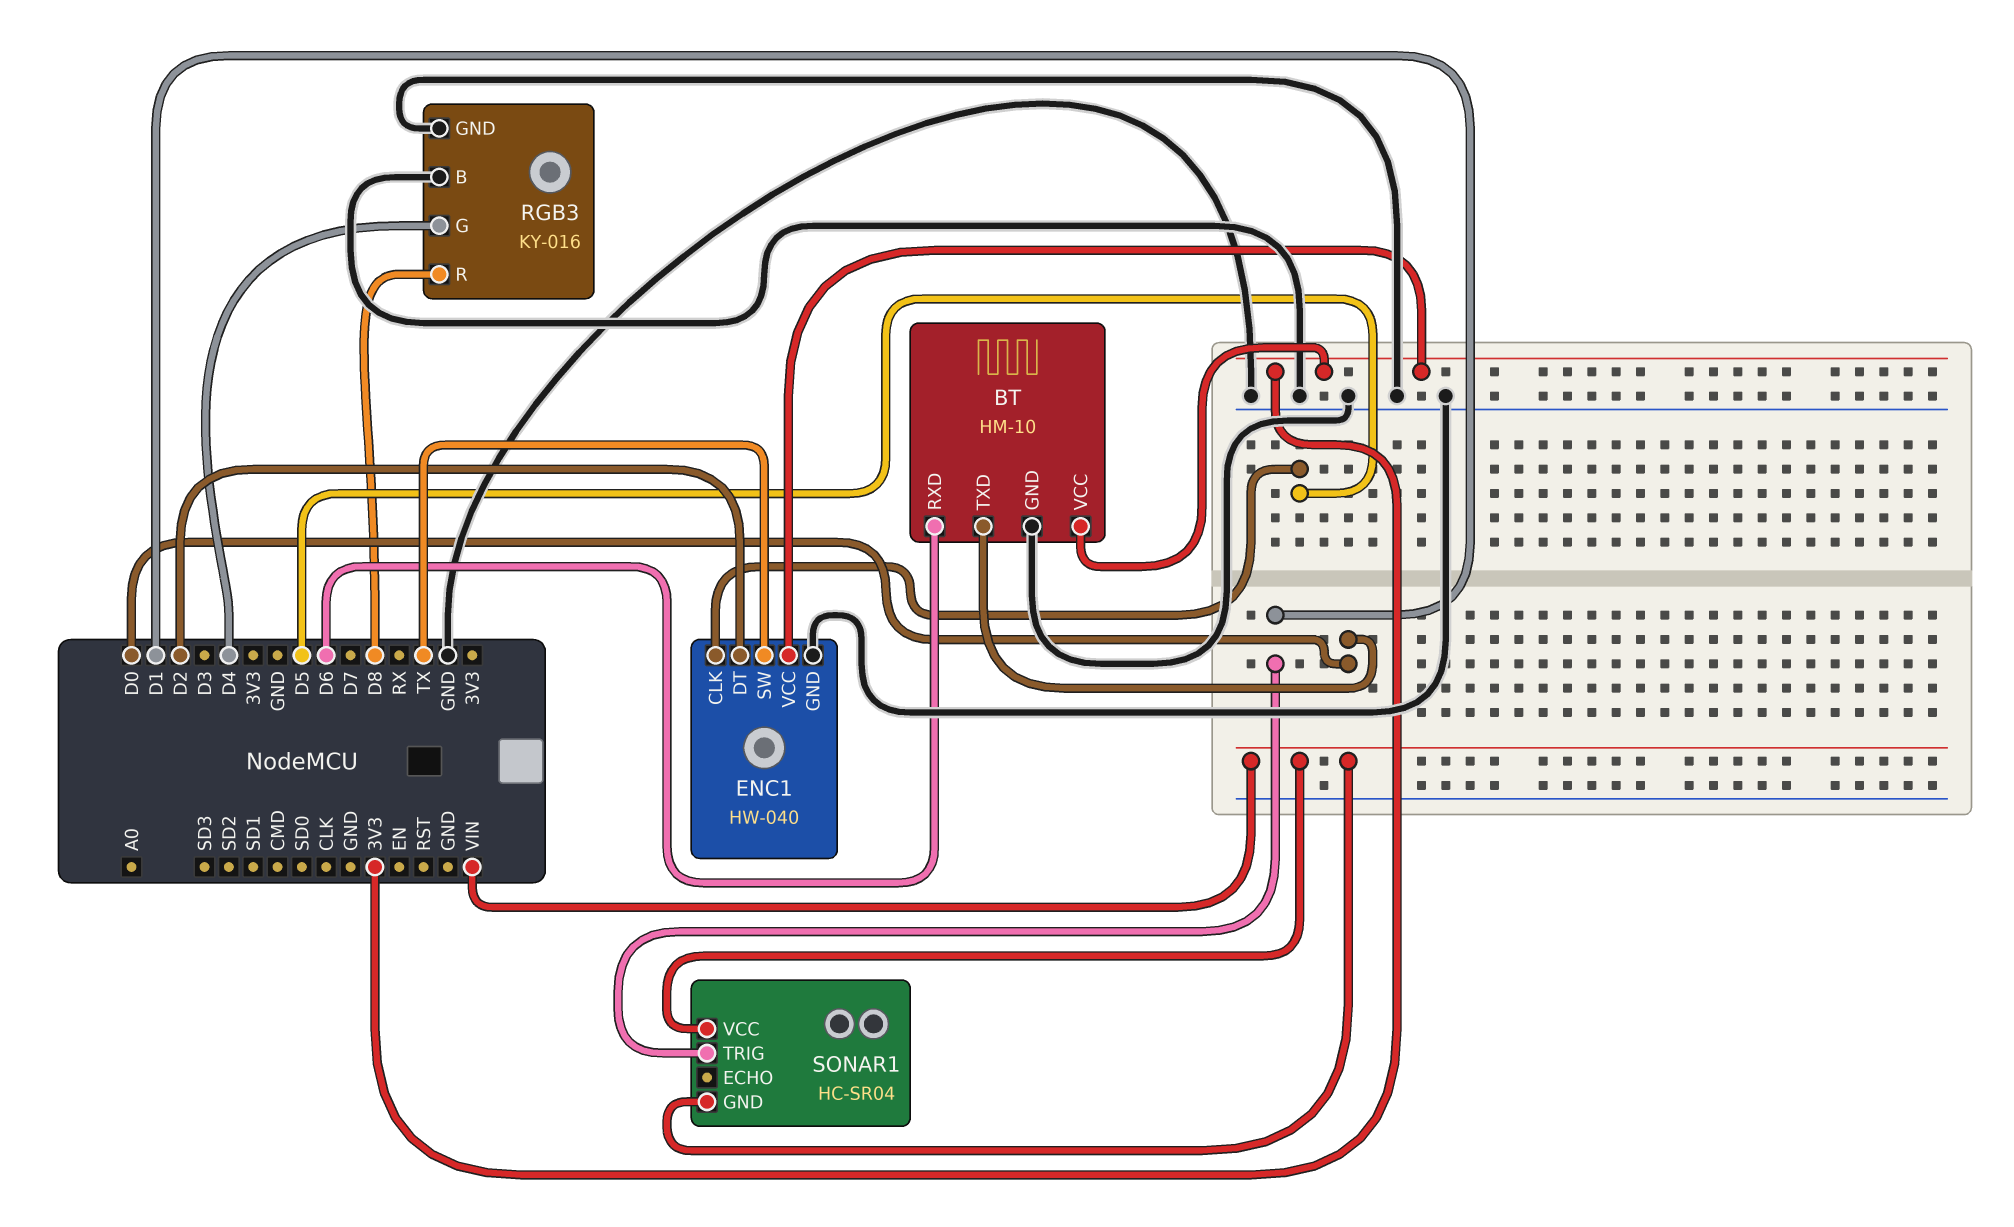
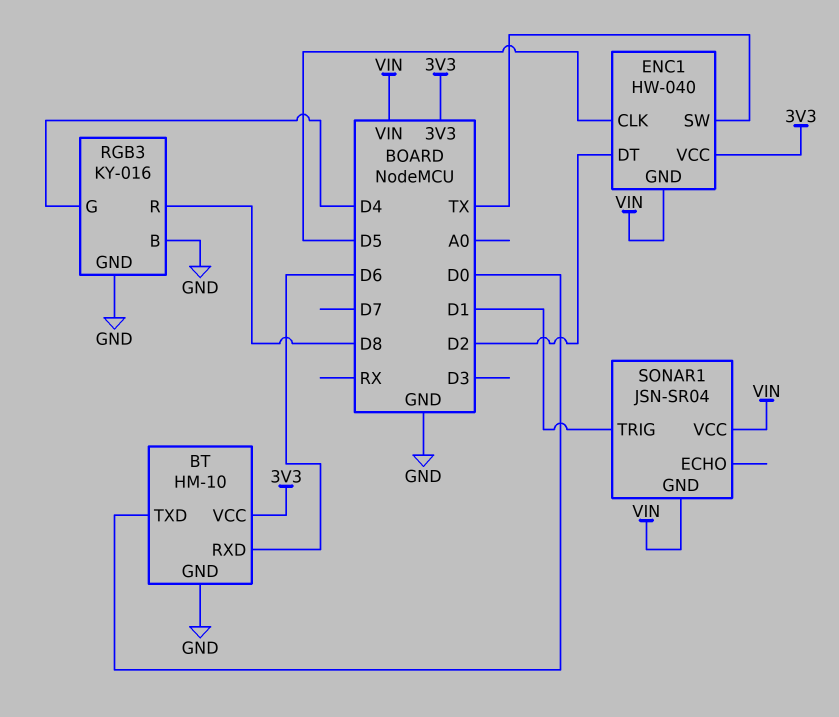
ENC1 pin GND: GND -> VIN
SONAR1: HC-SR04 -> JSN-SR04

